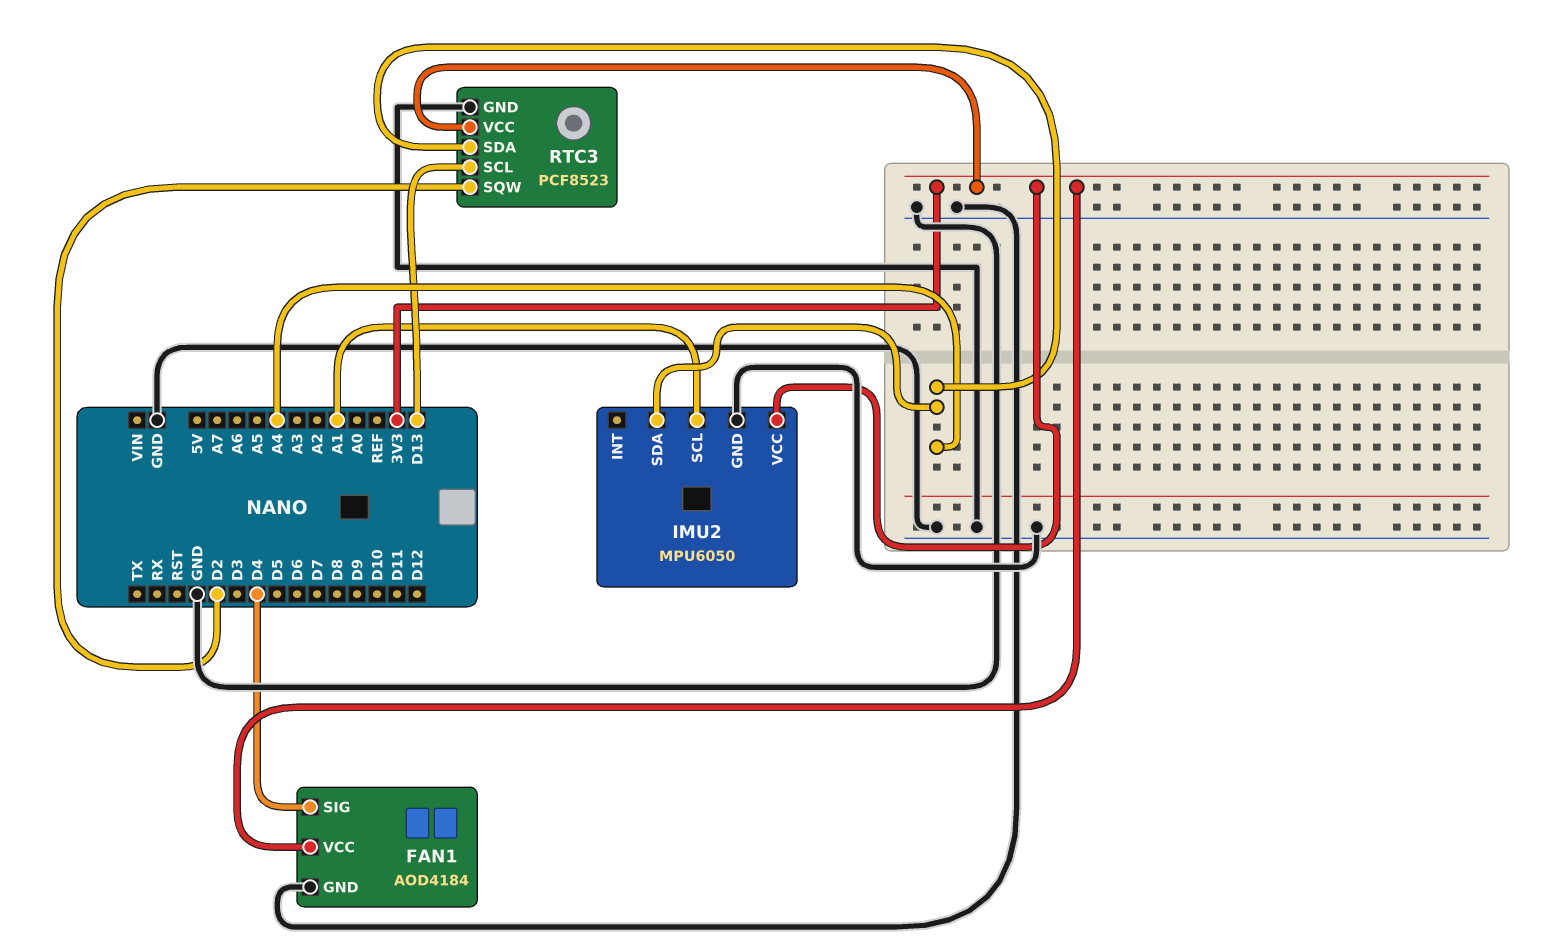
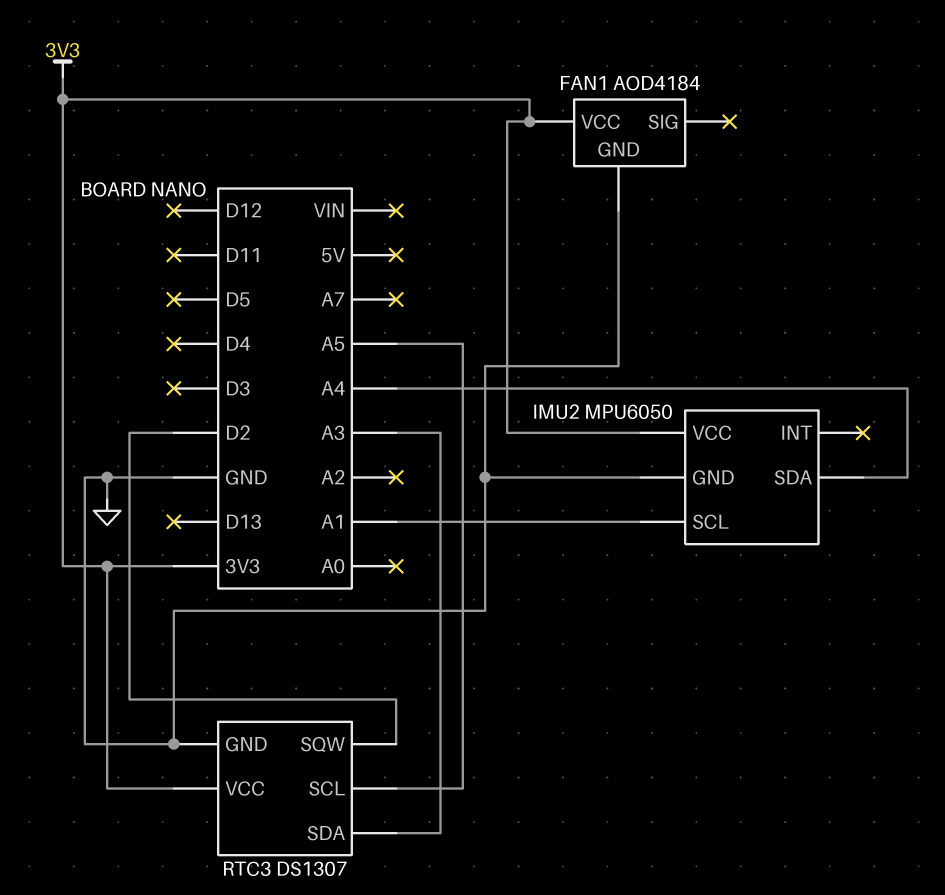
FAN1 pin SIG: D4 -> none
RTC3: PCF8523 -> DS1307
RTC3 pin SCL: D13 -> A5
RTC3 pin SDA: A4 -> A3

